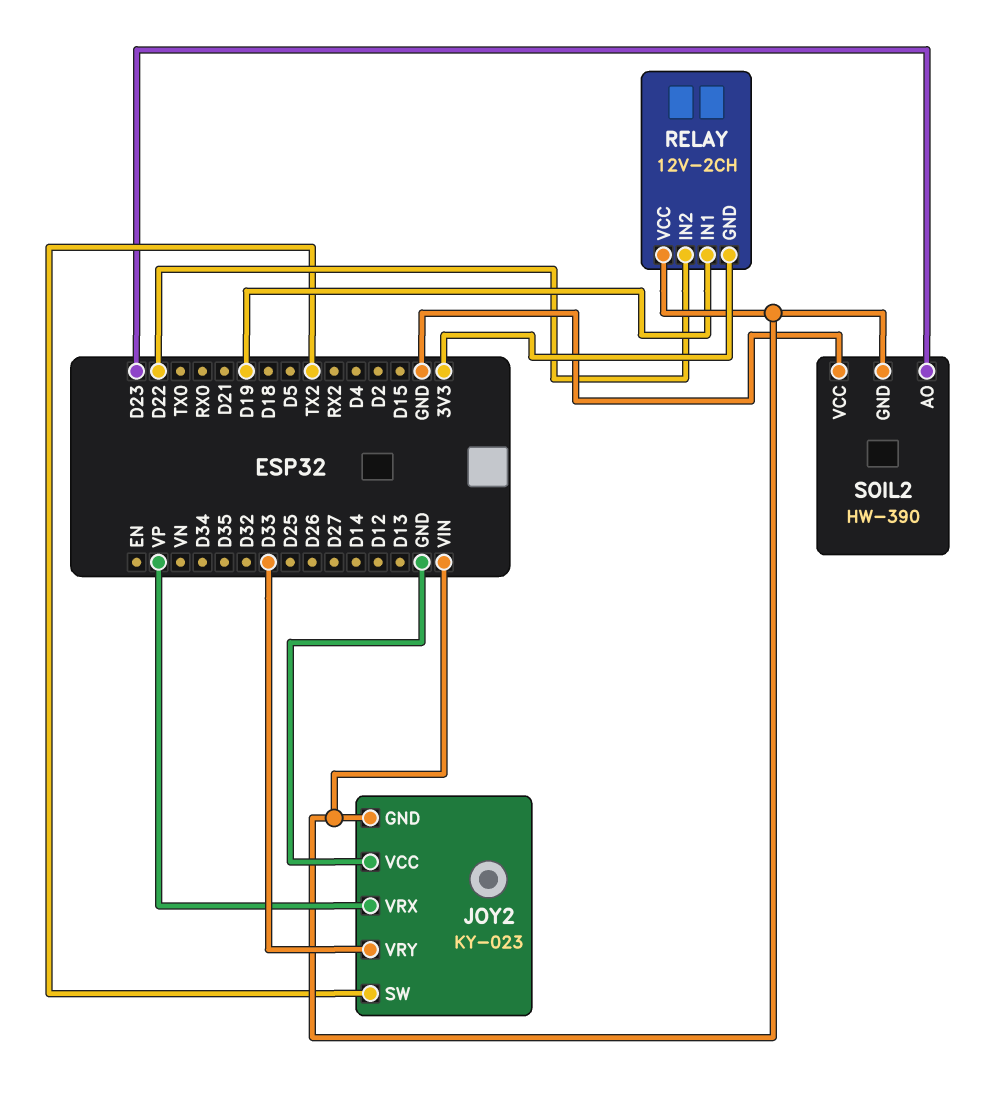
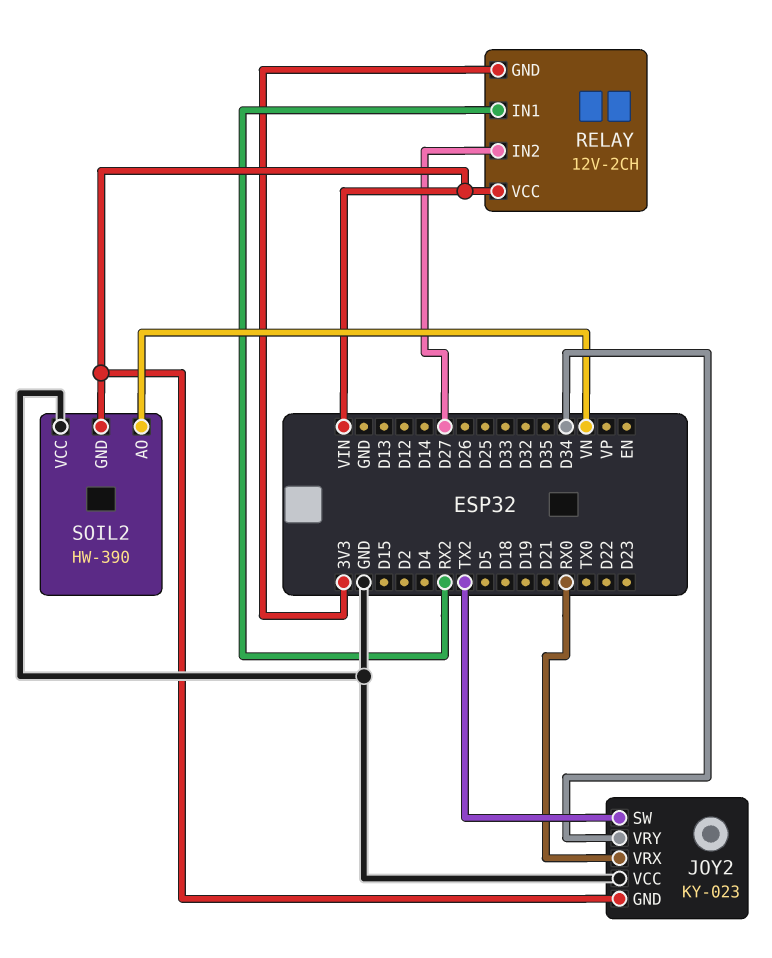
JOY2 pin VRX: VP -> RX0
JOY2 pin VRY: D33 -> D34
RELAY pin IN1: D19 -> RX2
RELAY pin IN2: D22 -> D27
SOIL2 pin AO: D23 -> VN

